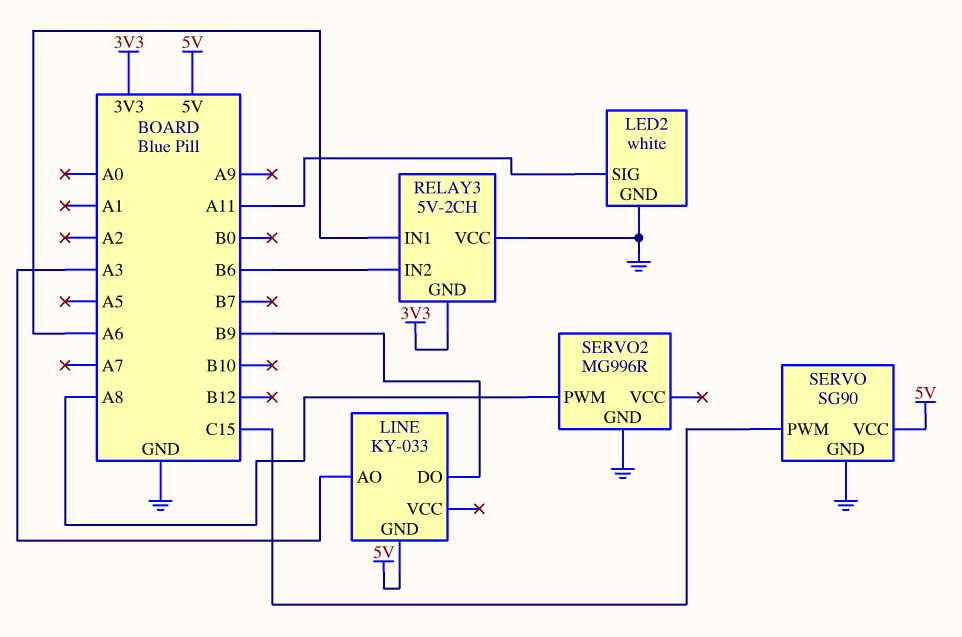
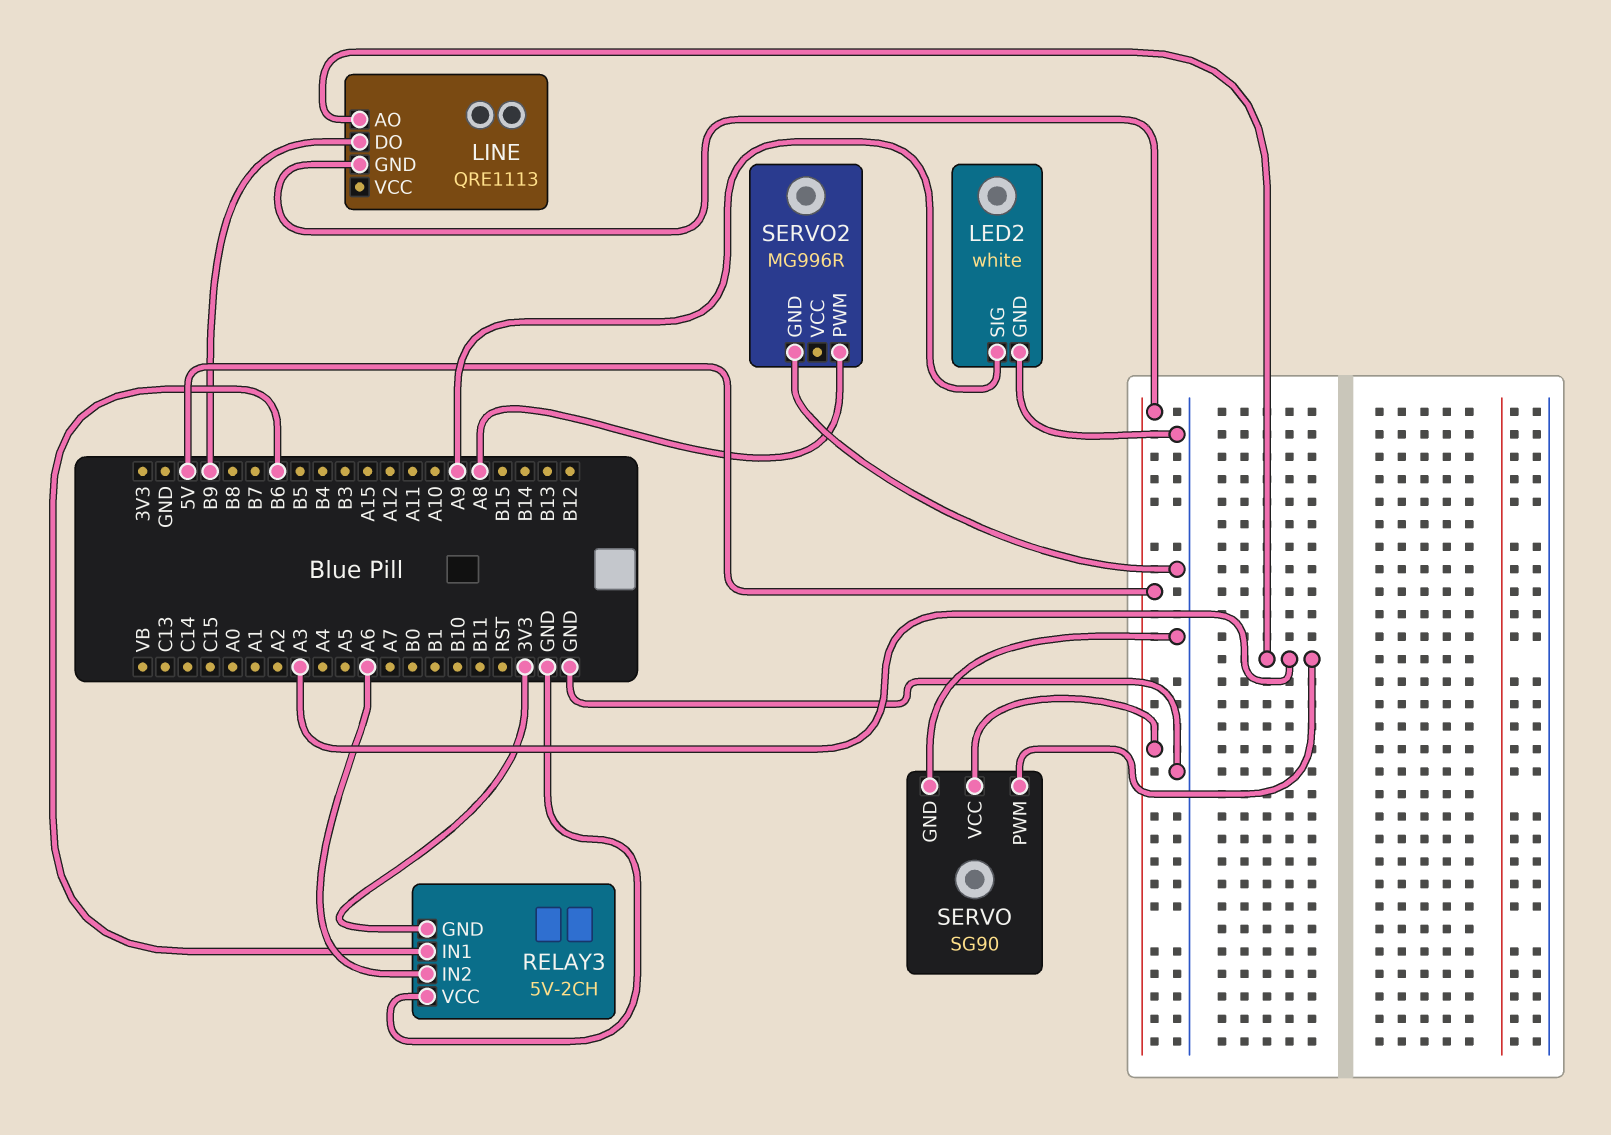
LED2 pin SIG: A11 -> A9
LINE: KY-033 -> QRE1113
RELAY3 pin IN1: A6 -> B6
RELAY3 pin IN2: B6 -> A6
SERVO pin PWM: C15 -> A3

